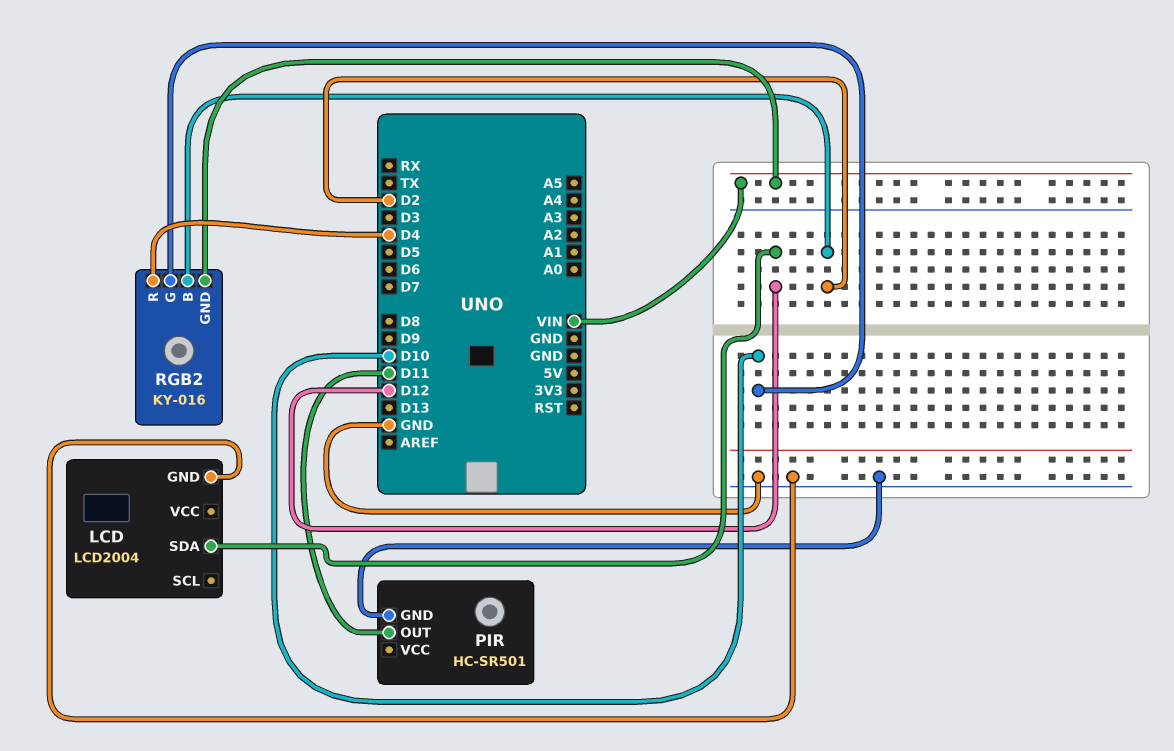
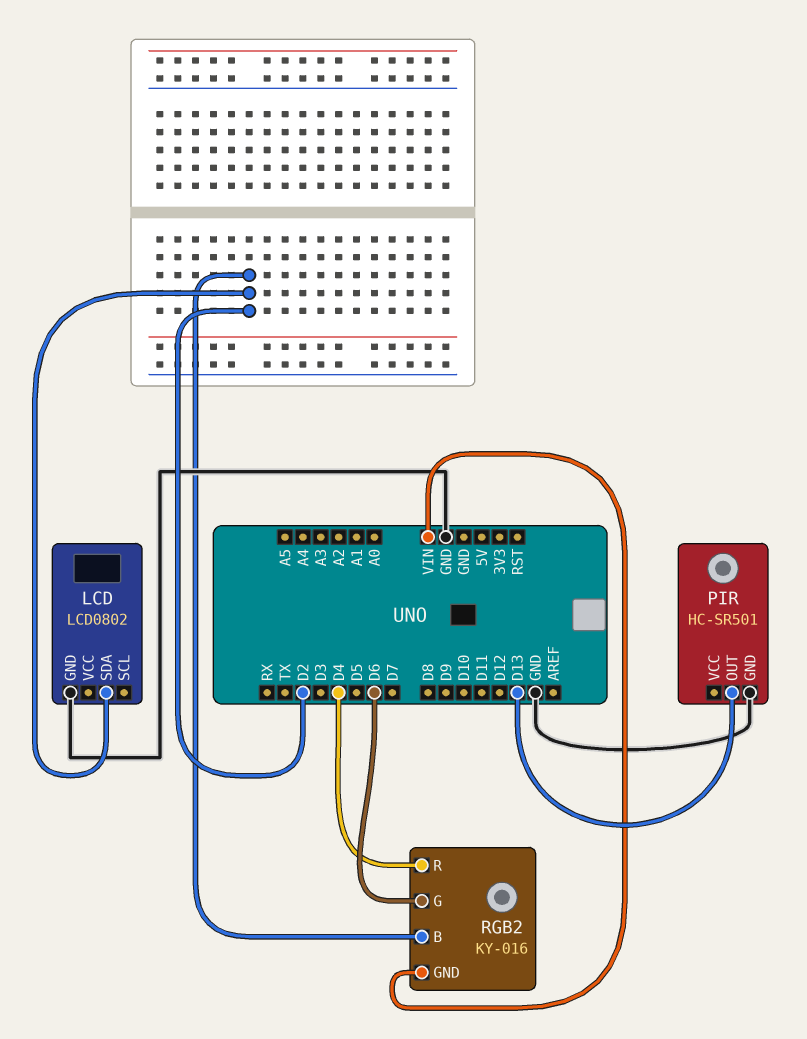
LCD: LCD2004 -> LCD0802
LCD pin SDA: D12 -> D2
PIR pin OUT: D11 -> D13
RGB2 pin G: D10 -> D6

